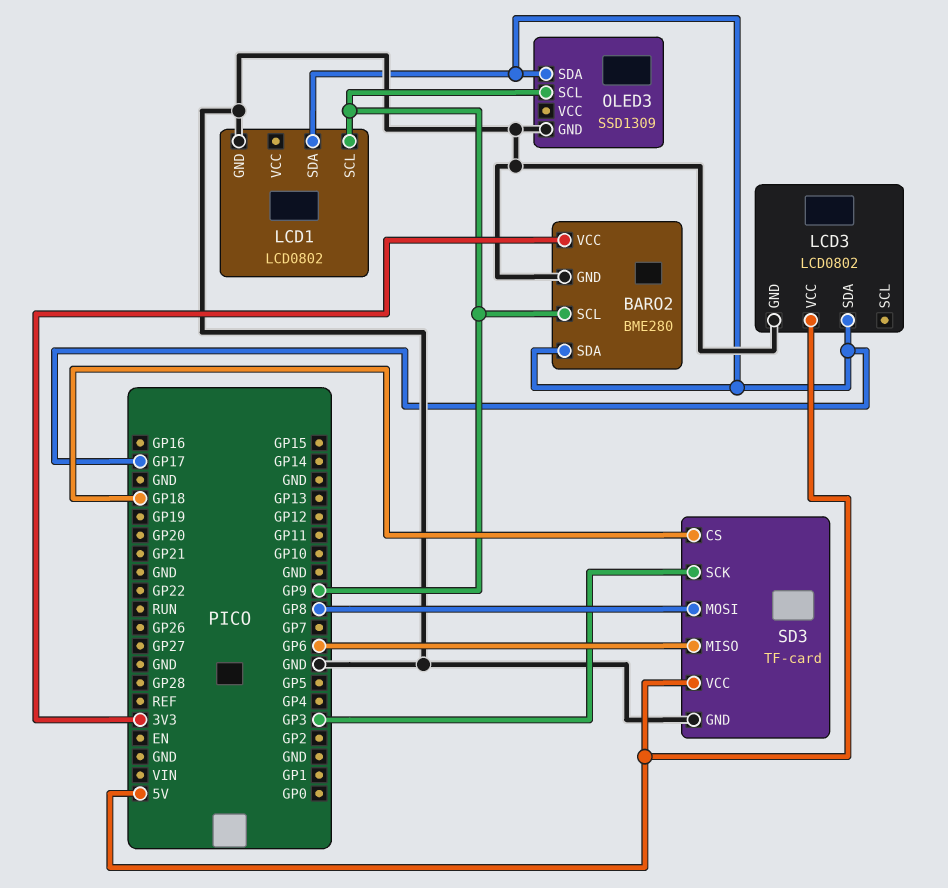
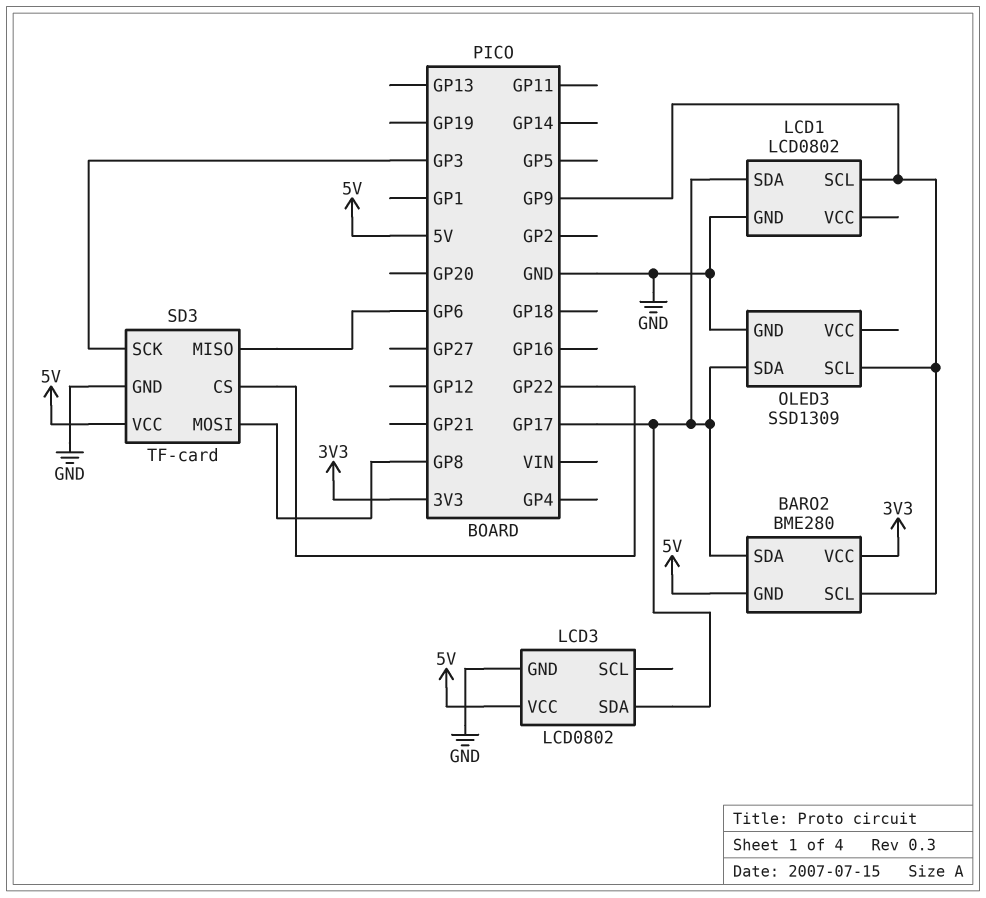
BARO2 pin GND: GND -> 5V
SD3 pin CS: GP18 -> GP22

